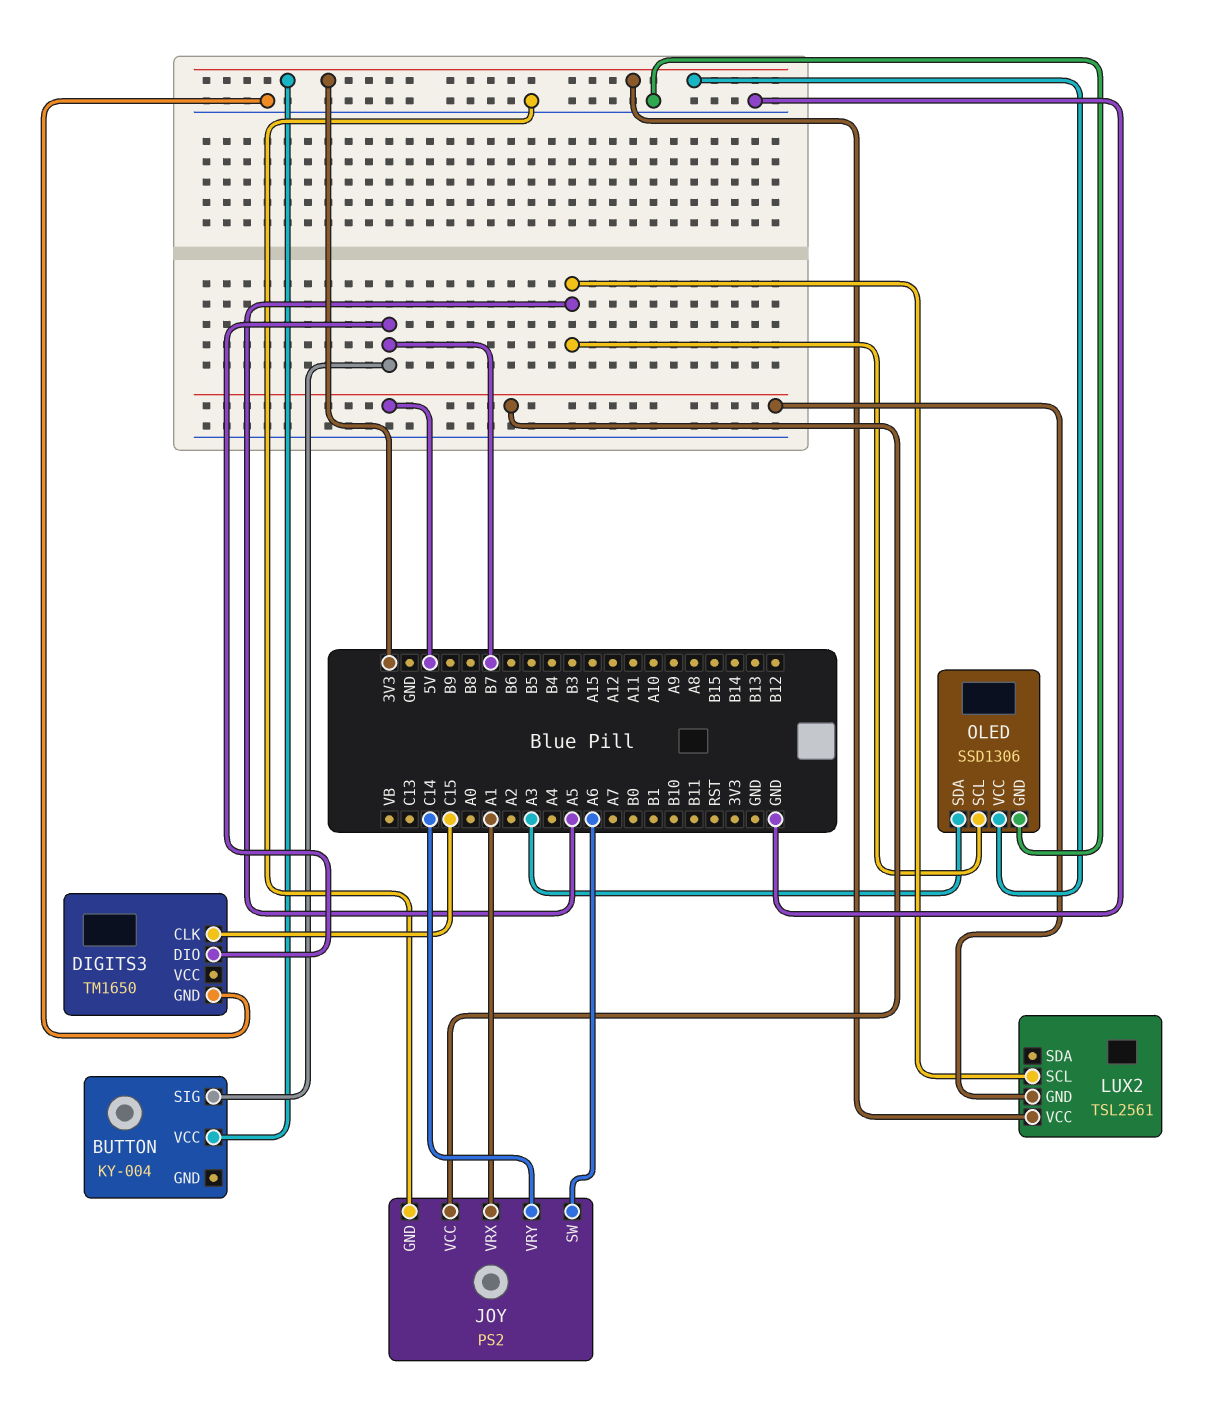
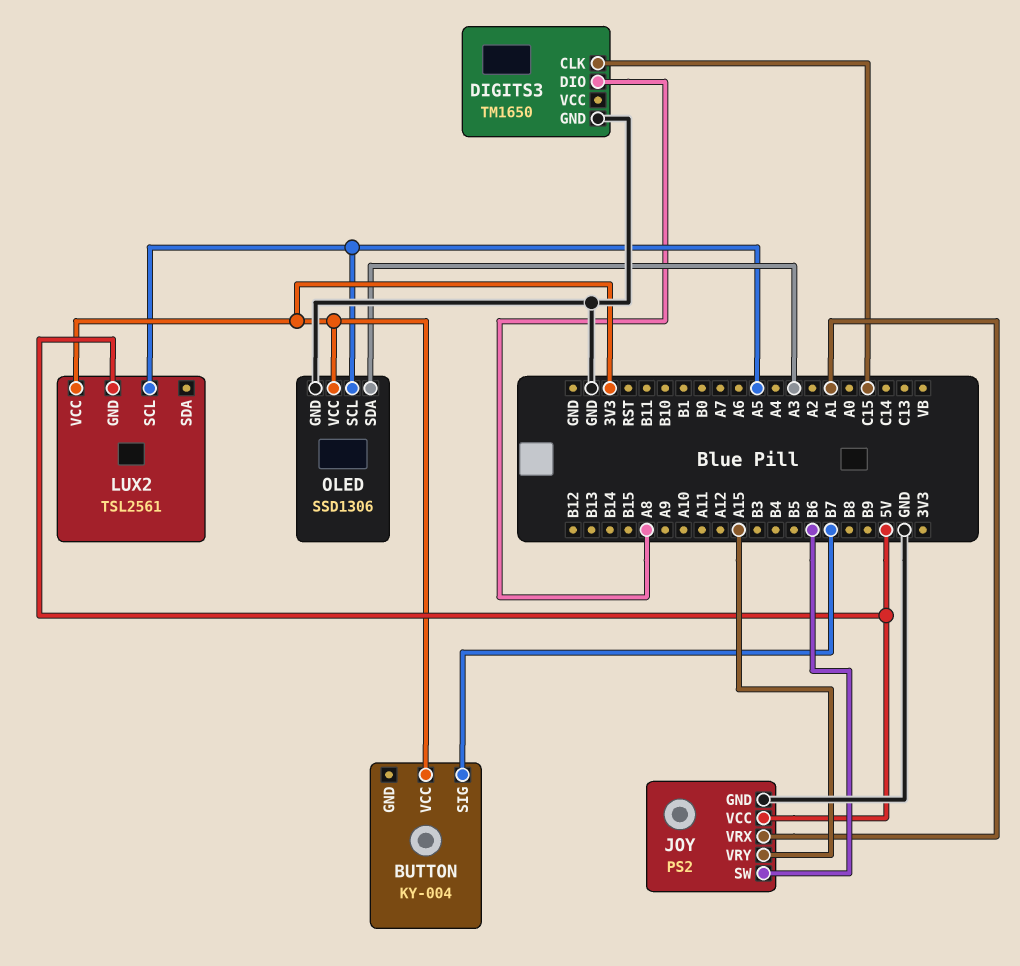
DIGITS3 pin DIO: B7 -> A8
JOY pin SW: A6 -> B6
JOY pin VRY: C14 -> A15

